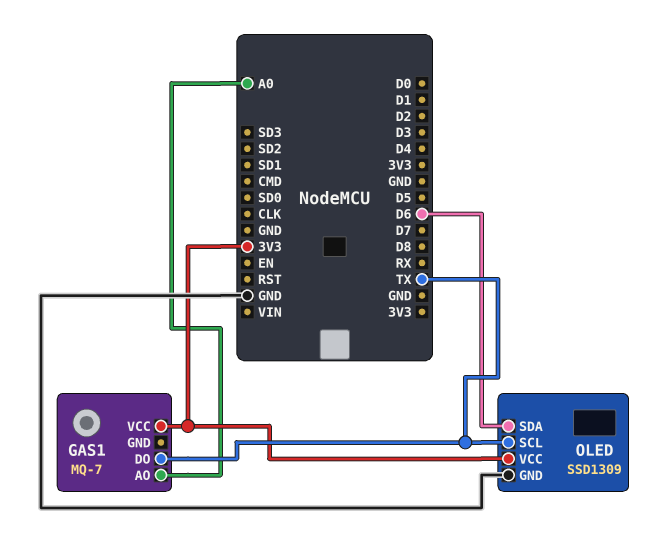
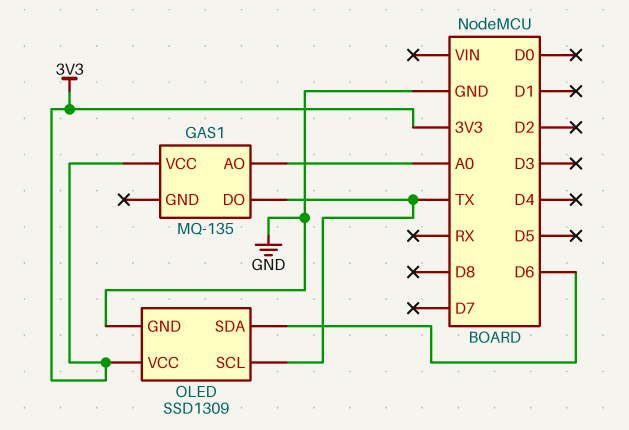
GAS1: MQ-7 -> MQ-135

